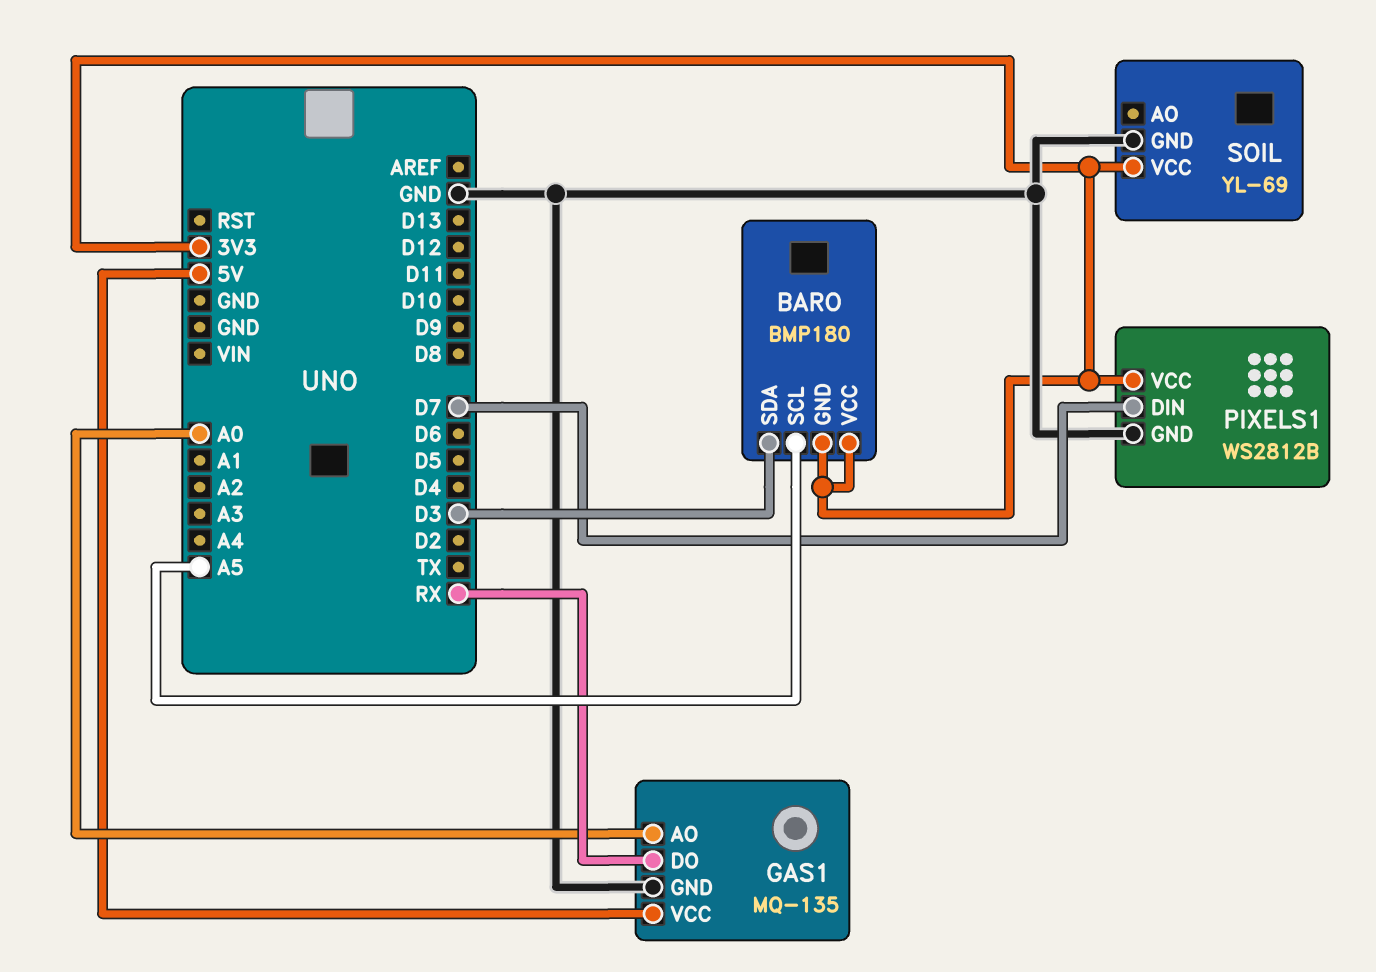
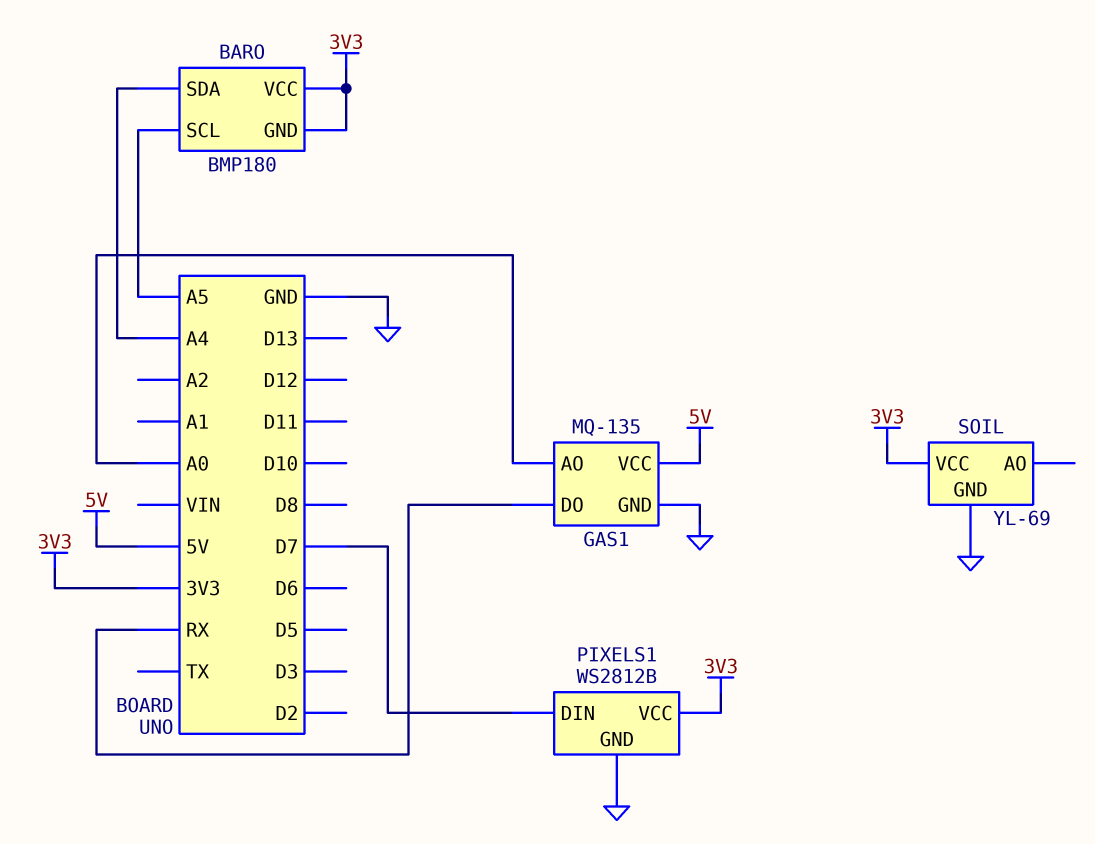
BARO pin SDA: D3 -> A4

